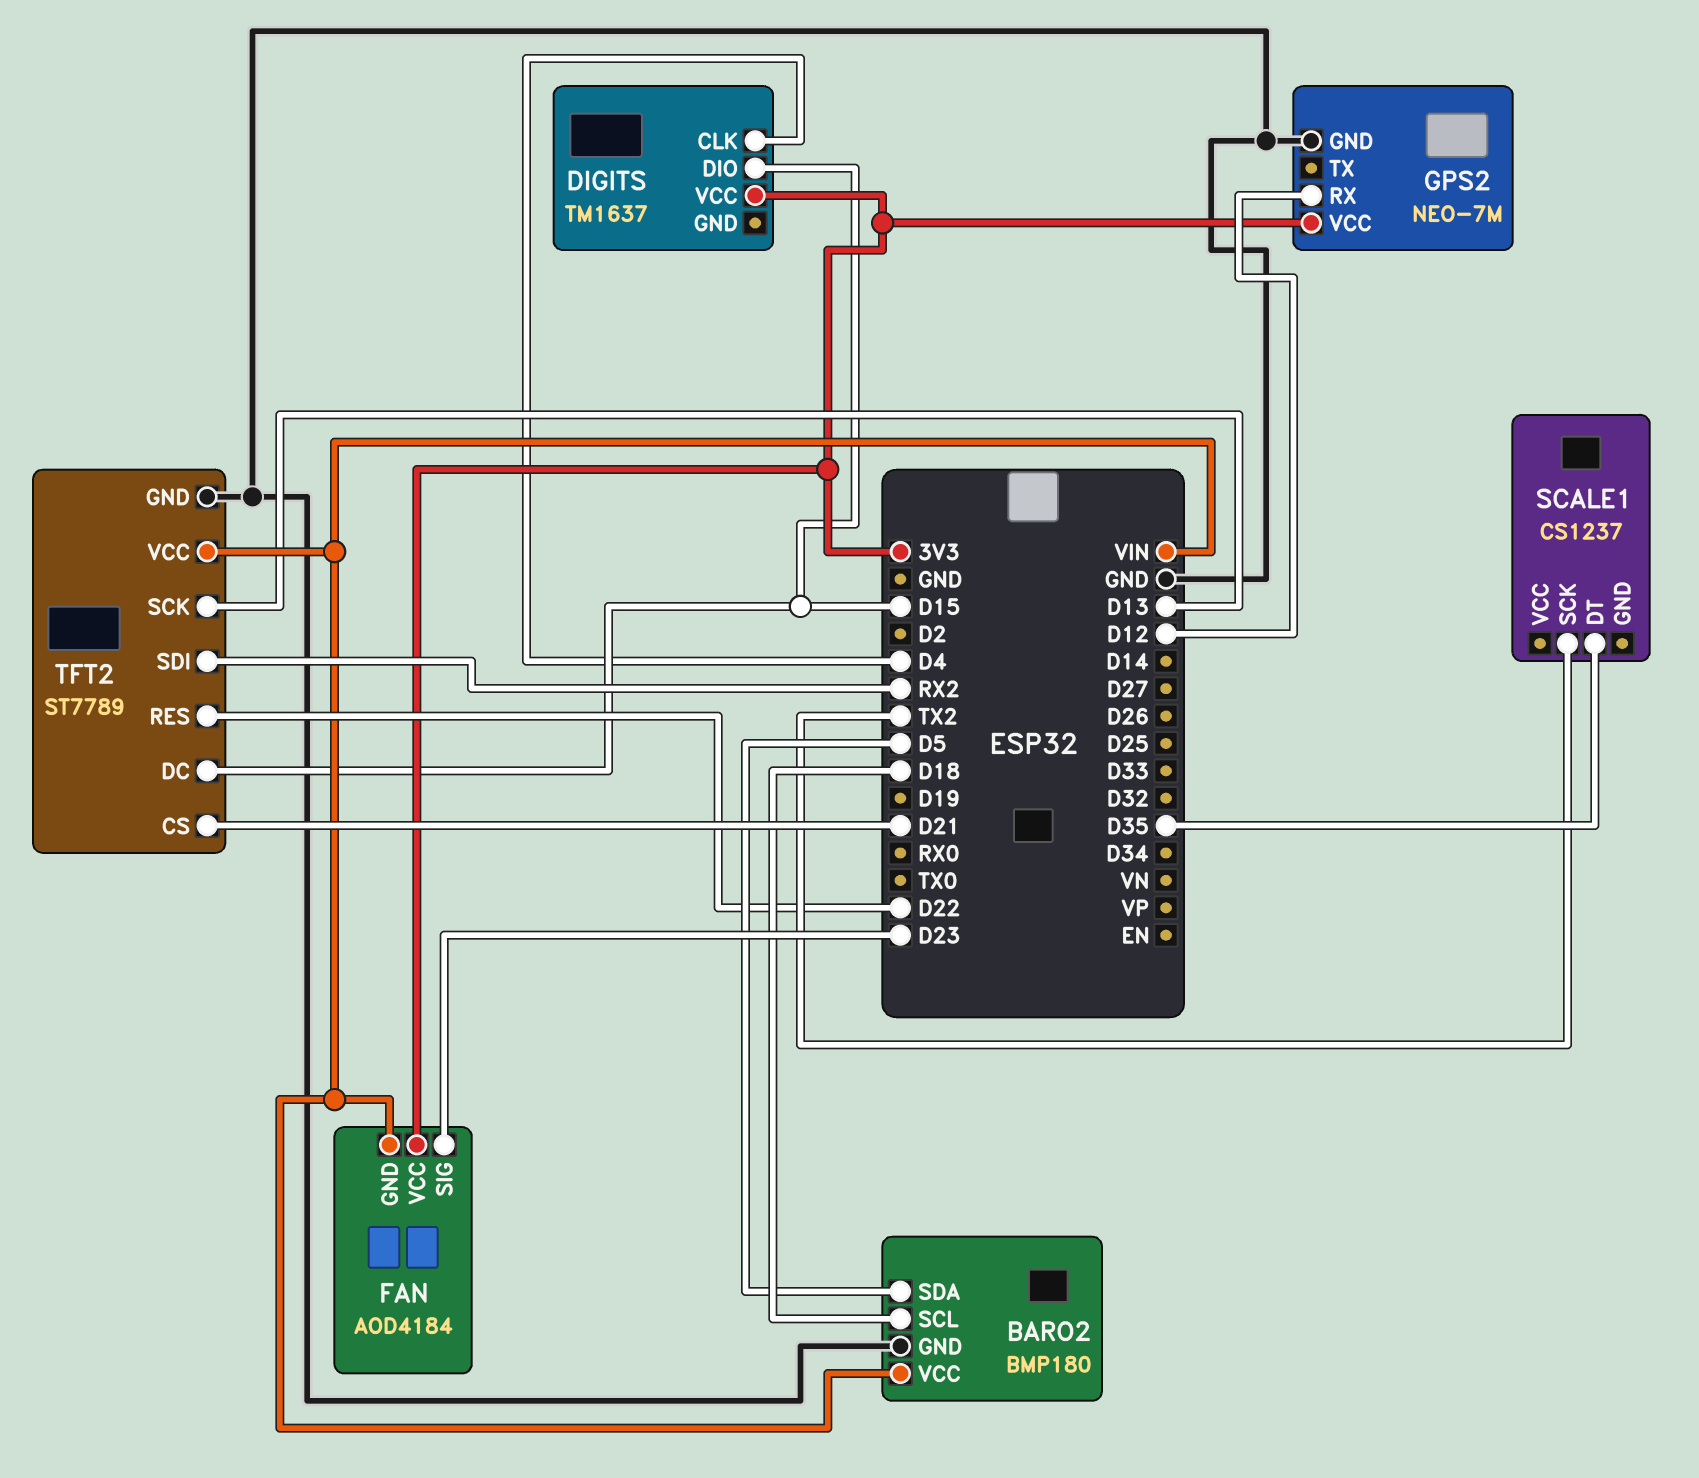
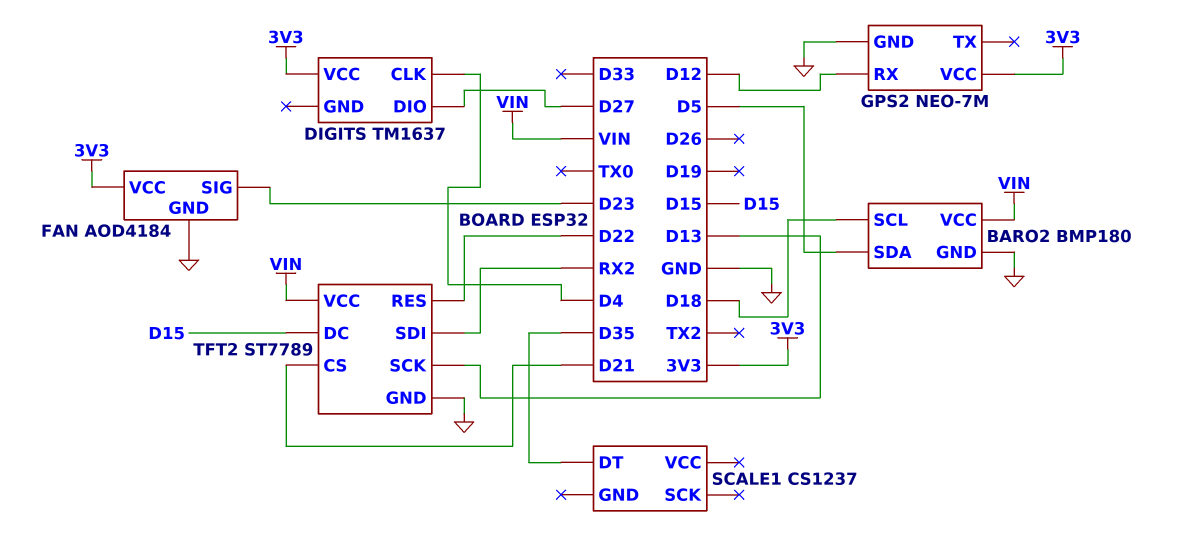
DIGITS pin DIO: D15 -> D27
FAN pin GND: VIN -> GND
SCALE1 pin SCK: TX2 -> none

